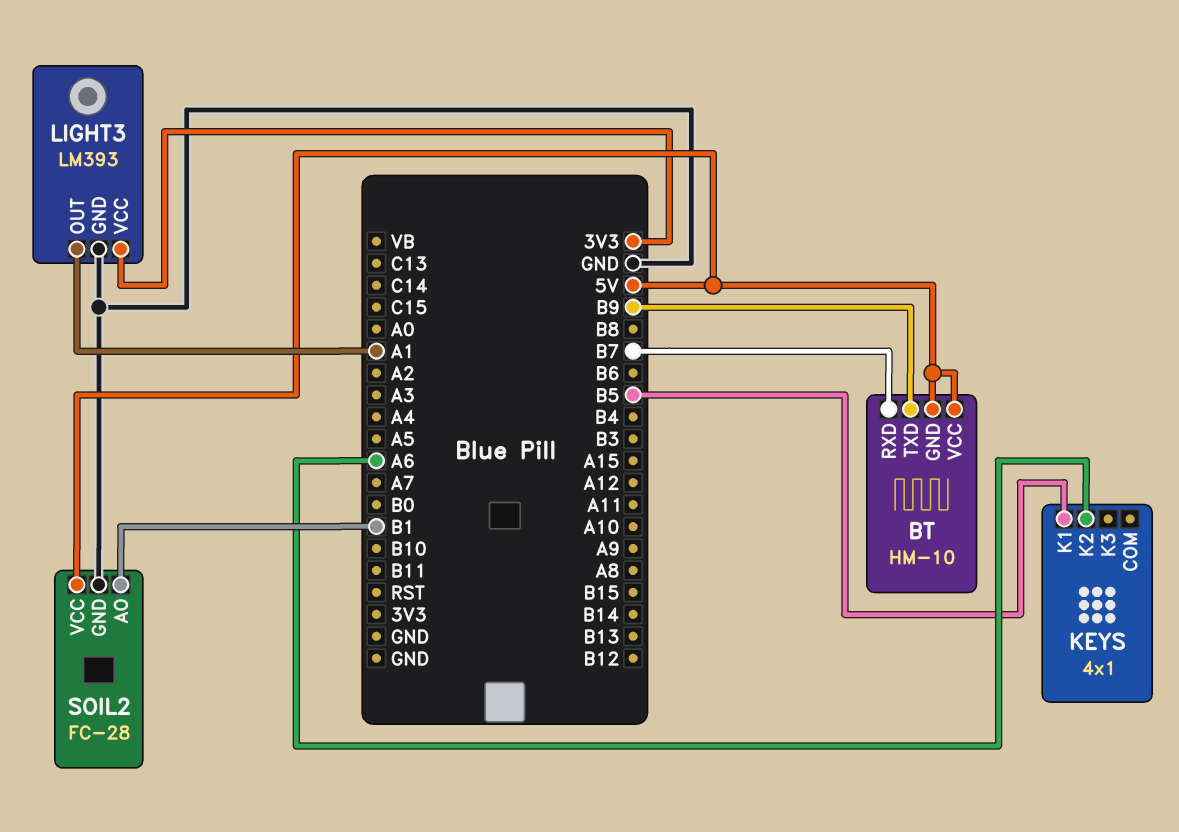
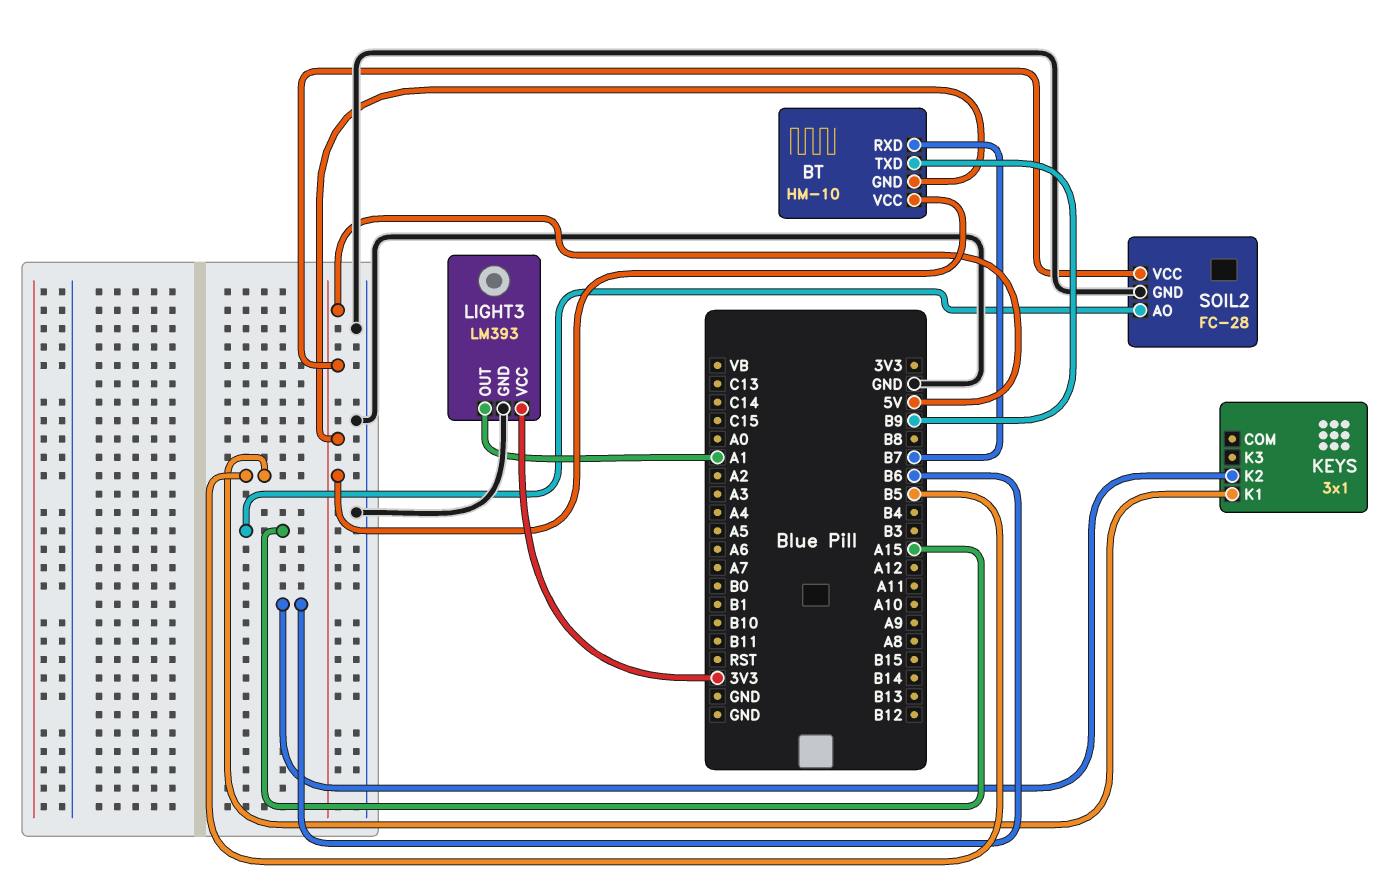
KEYS: 4x1 -> 3x1
KEYS pin K2: A6 -> B6
SOIL2 pin AO: B1 -> A15

